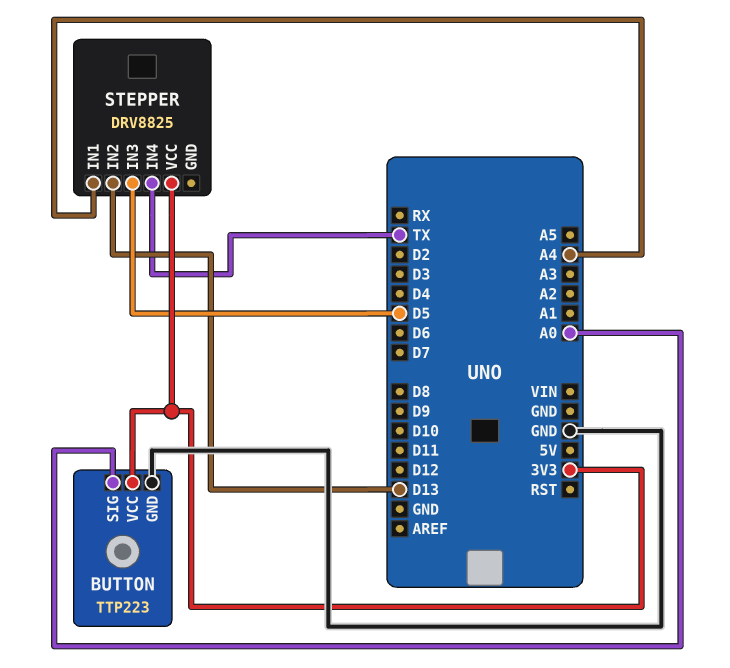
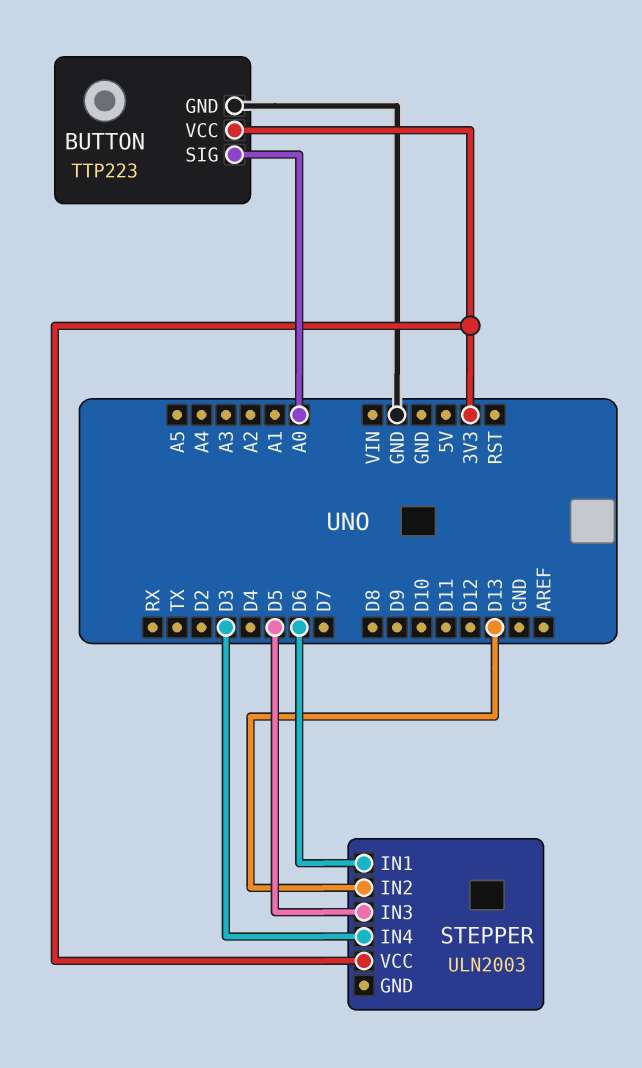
STEPPER: DRV8825 -> ULN2003
STEPPER pin IN1: A4 -> D6
STEPPER pin IN4: TX -> D3

